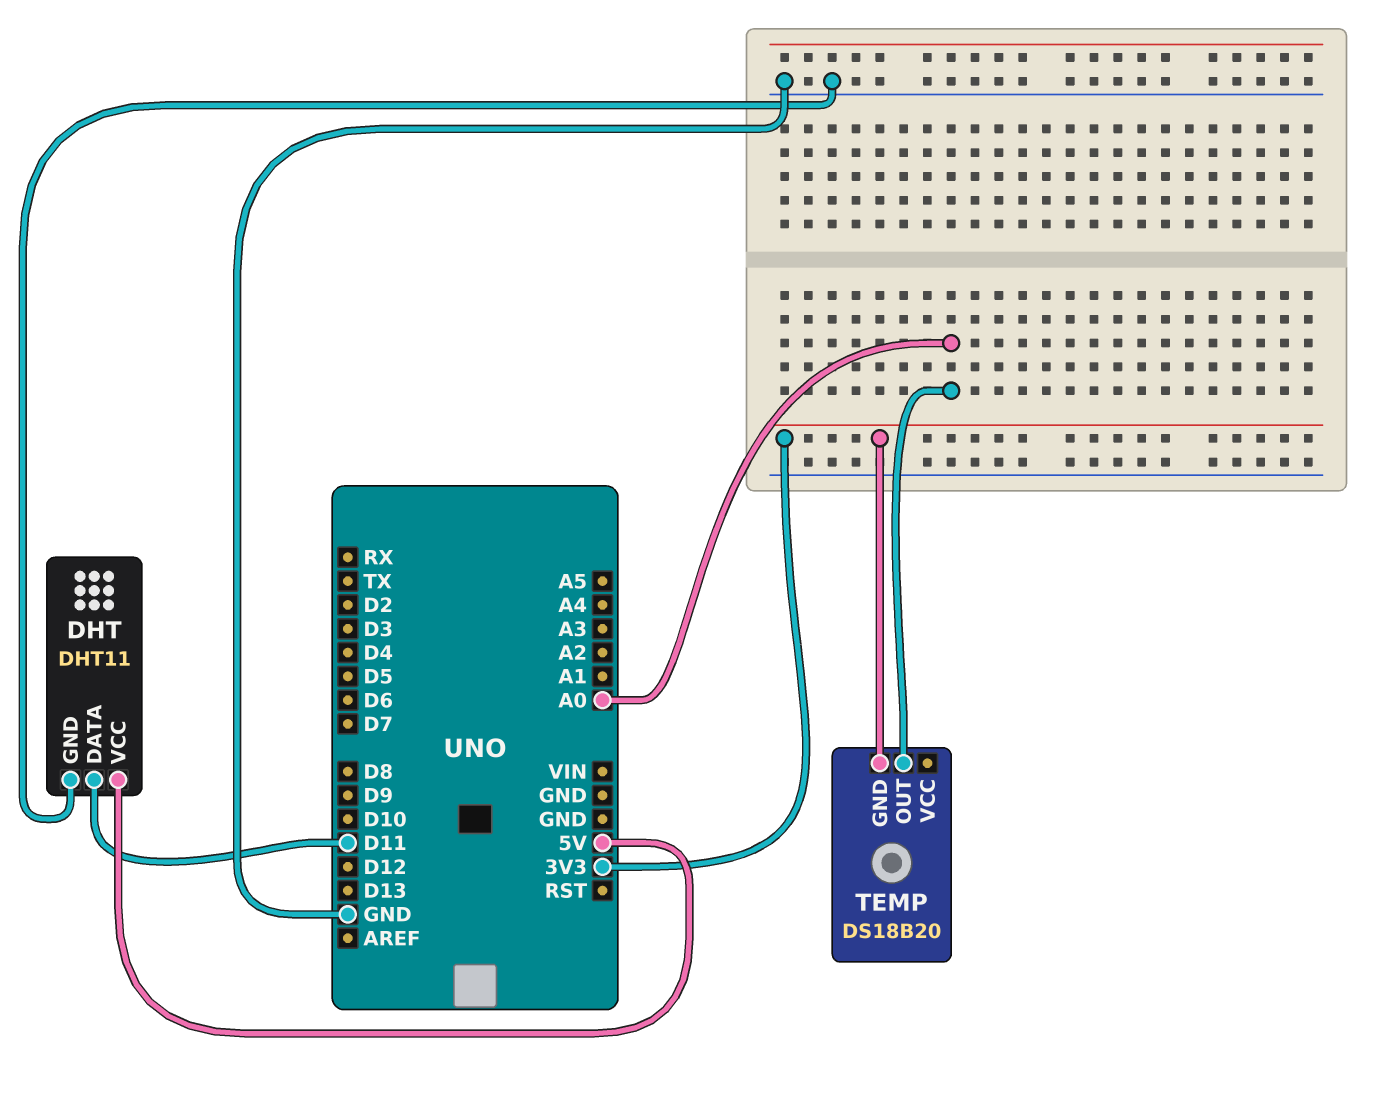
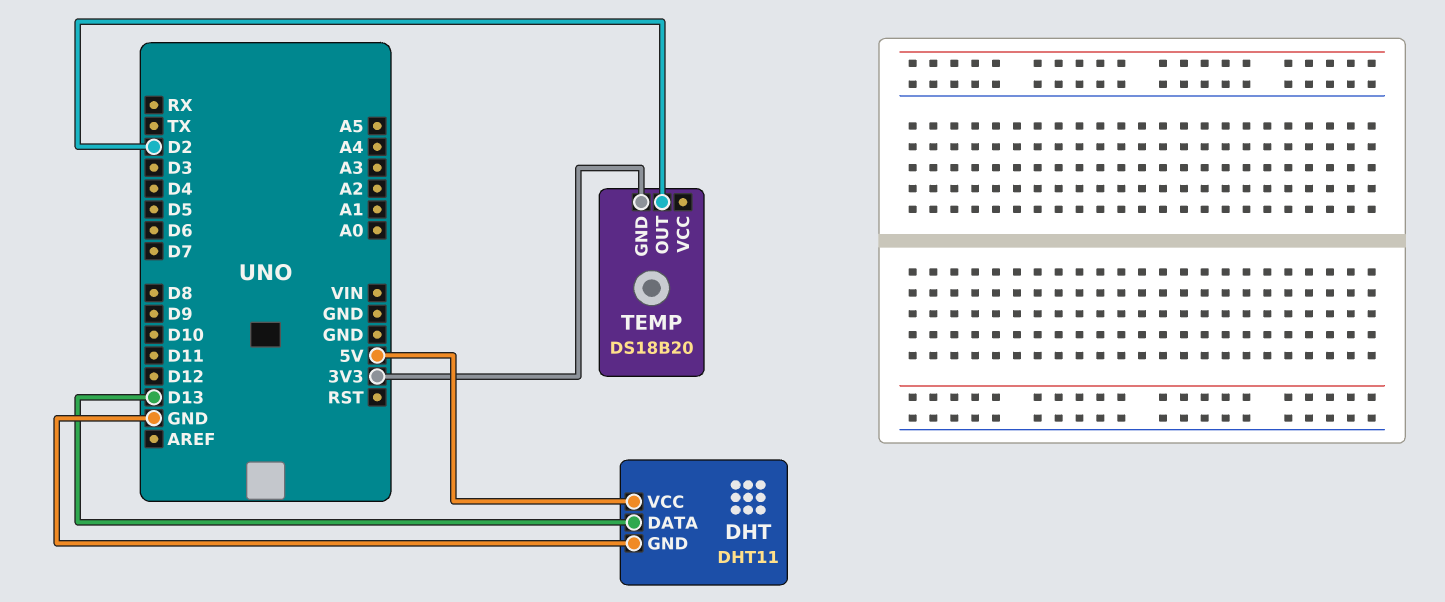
DHT pin DATA: D11 -> D13
TEMP pin OUT: A0 -> D2

